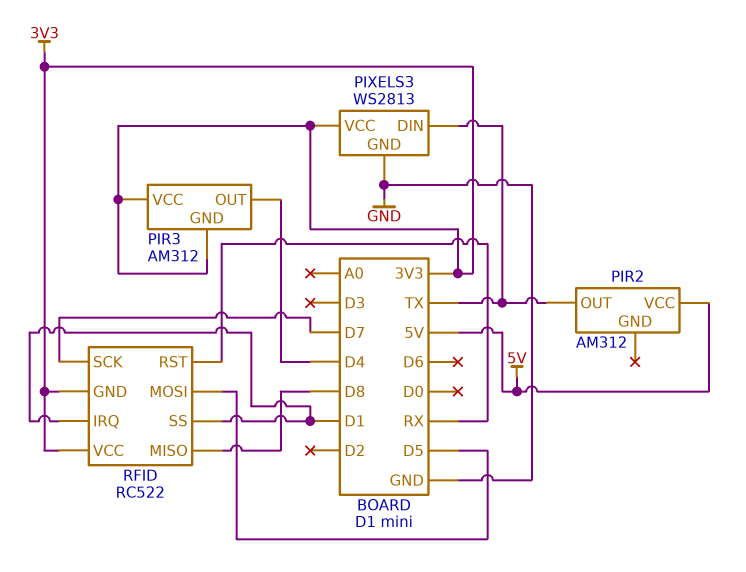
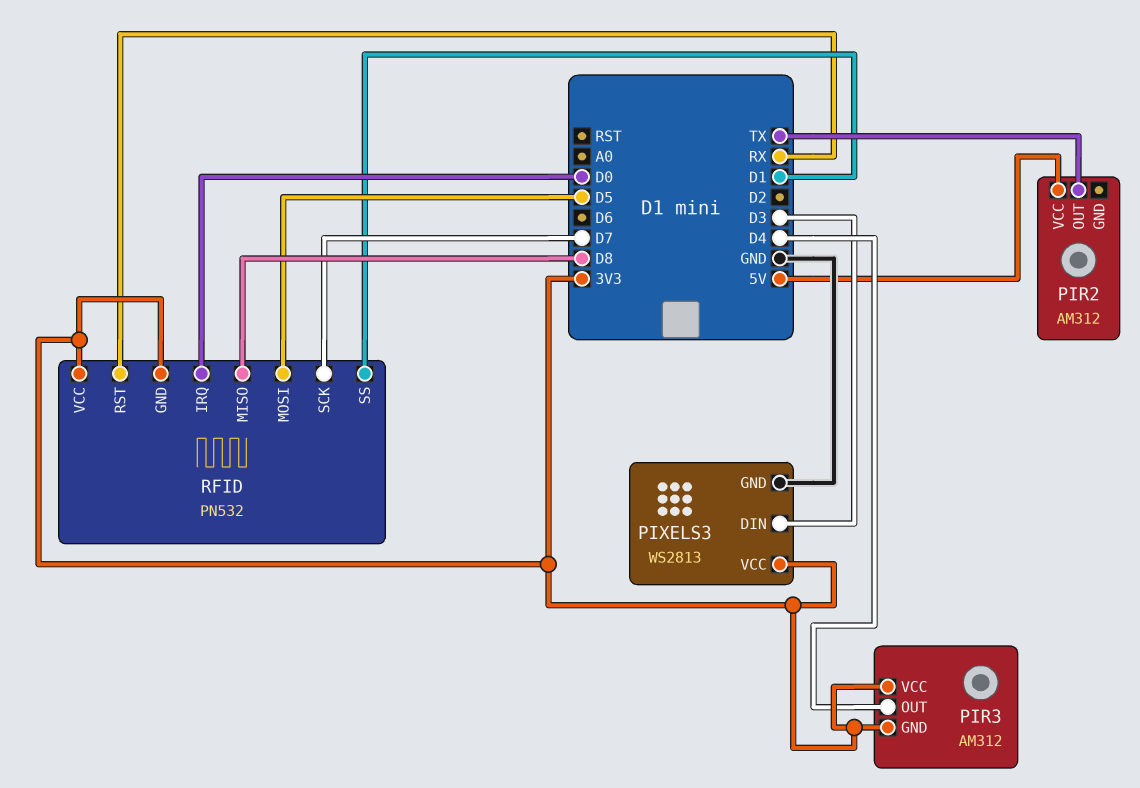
PIXELS3 pin DIN: TX -> D3
RFID: RC522 -> PN532
RFID pin IRQ: D1 -> D0

